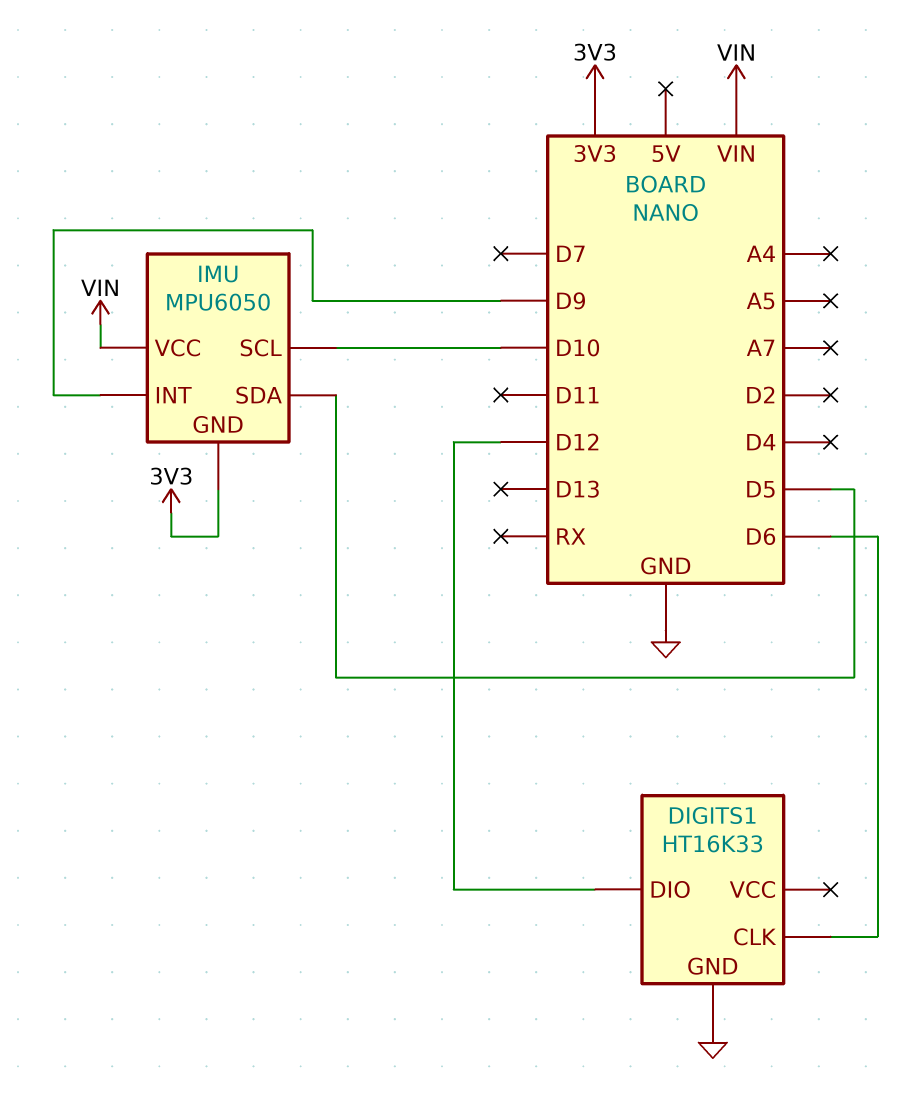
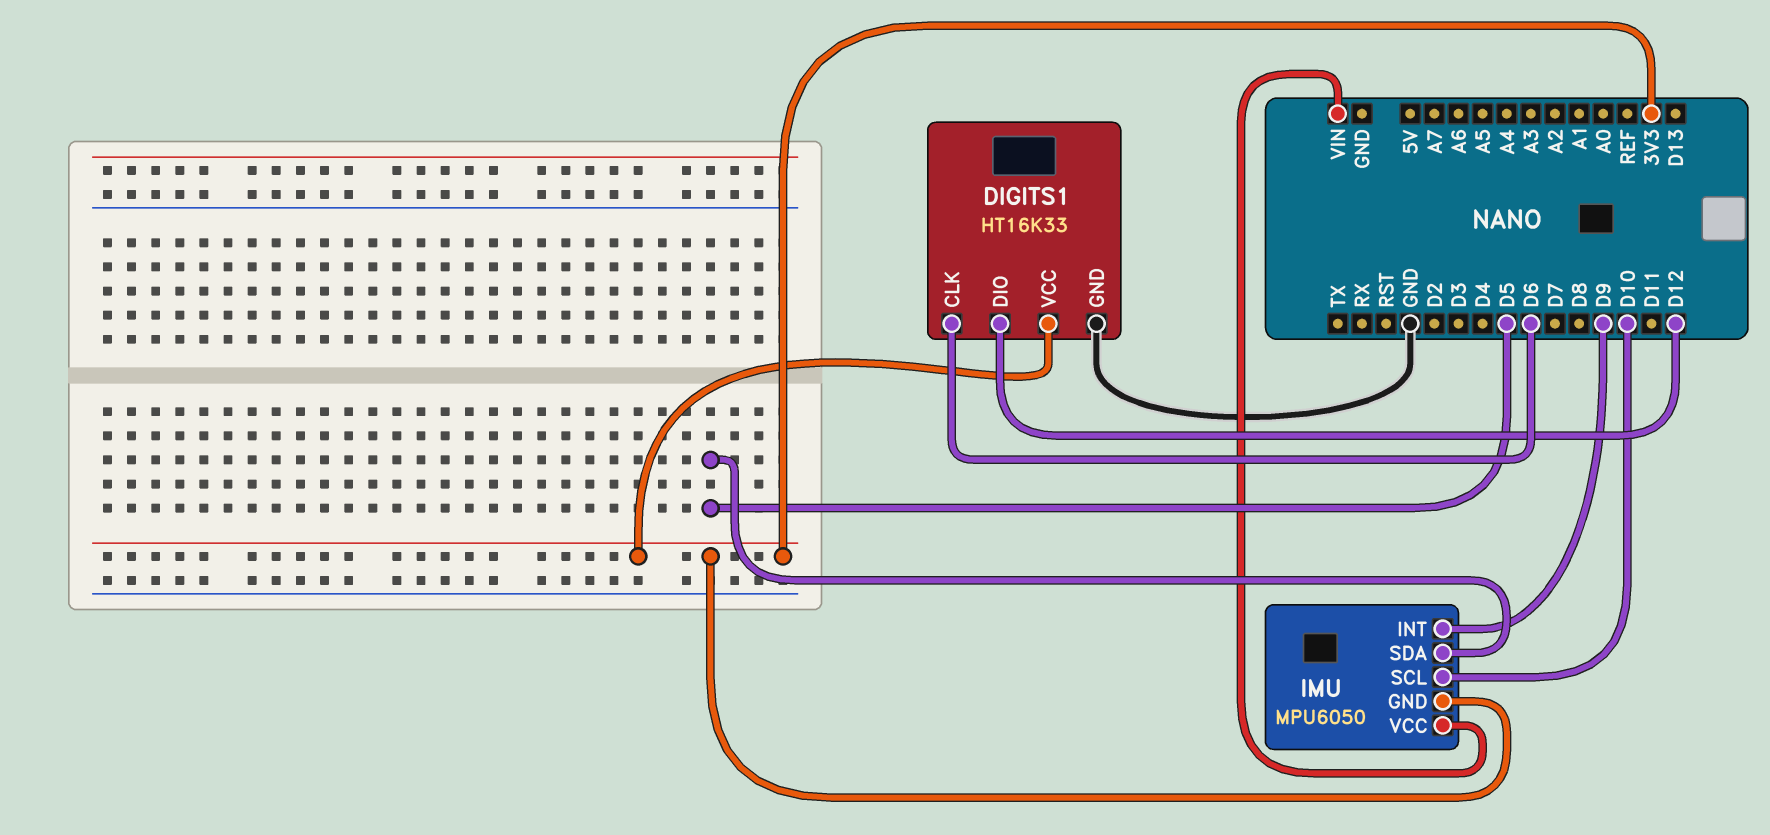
DIGITS1 pin VCC: none -> 3V3

